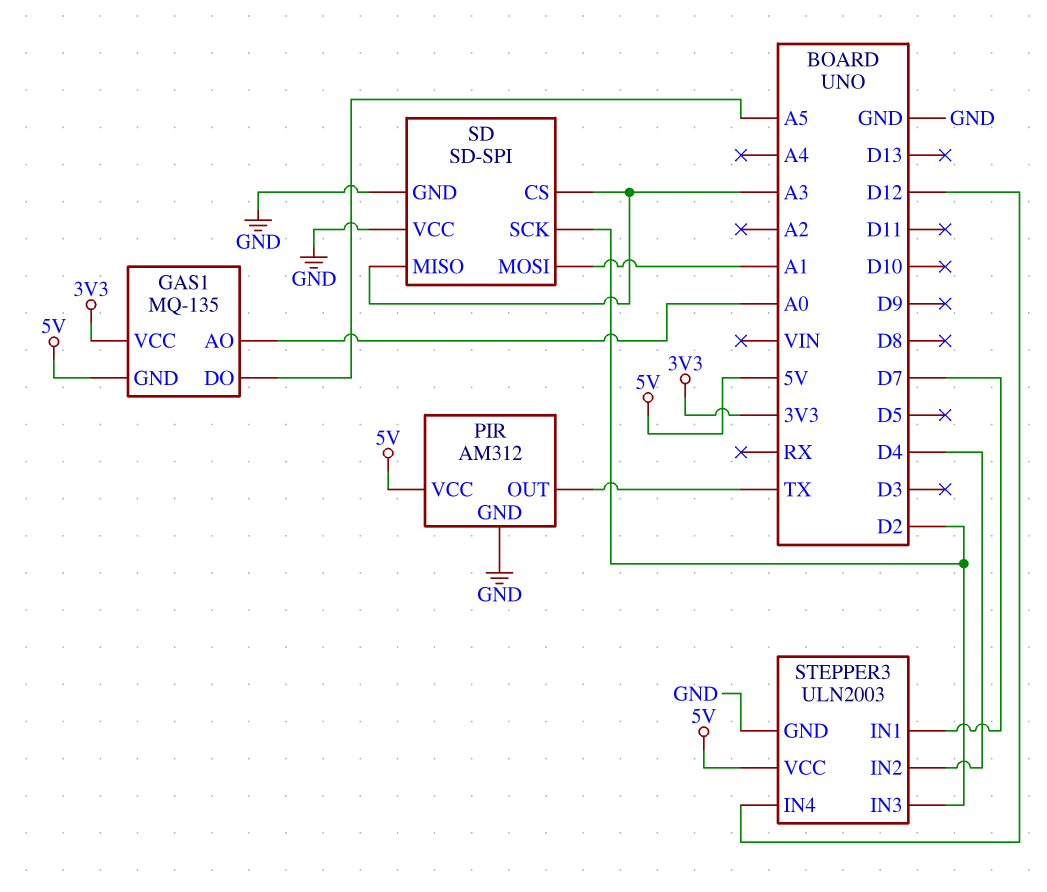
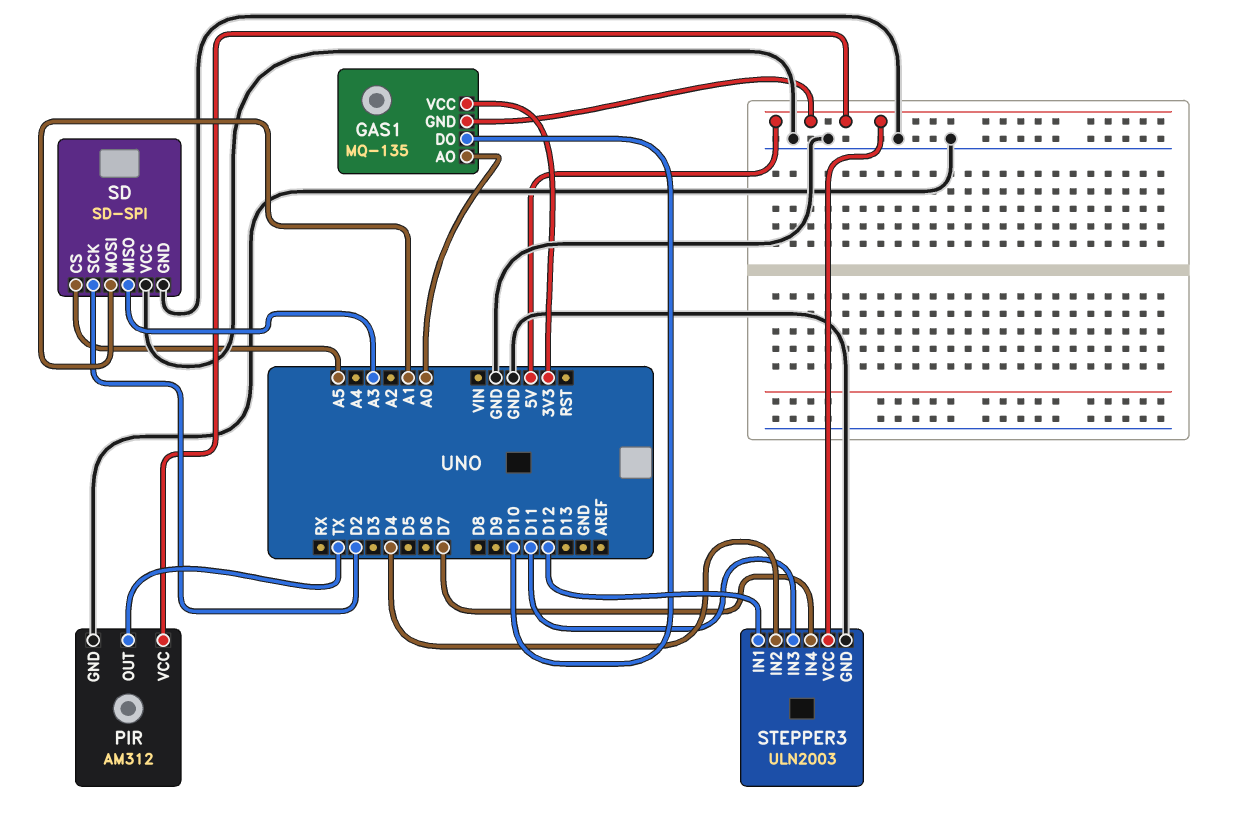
GAS1 pin DO: A5 -> D10
SD pin CS: A3 -> A5
STEPPER3 pin IN1: D7 -> D12
STEPPER3 pin IN3: D2 -> D11
STEPPER3 pin IN4: D12 -> D7

